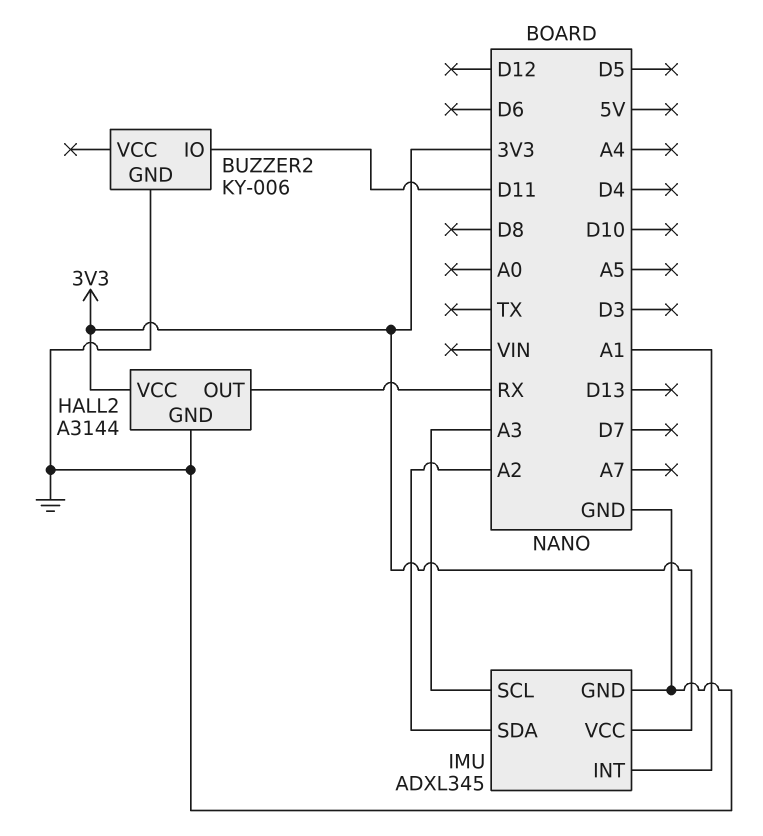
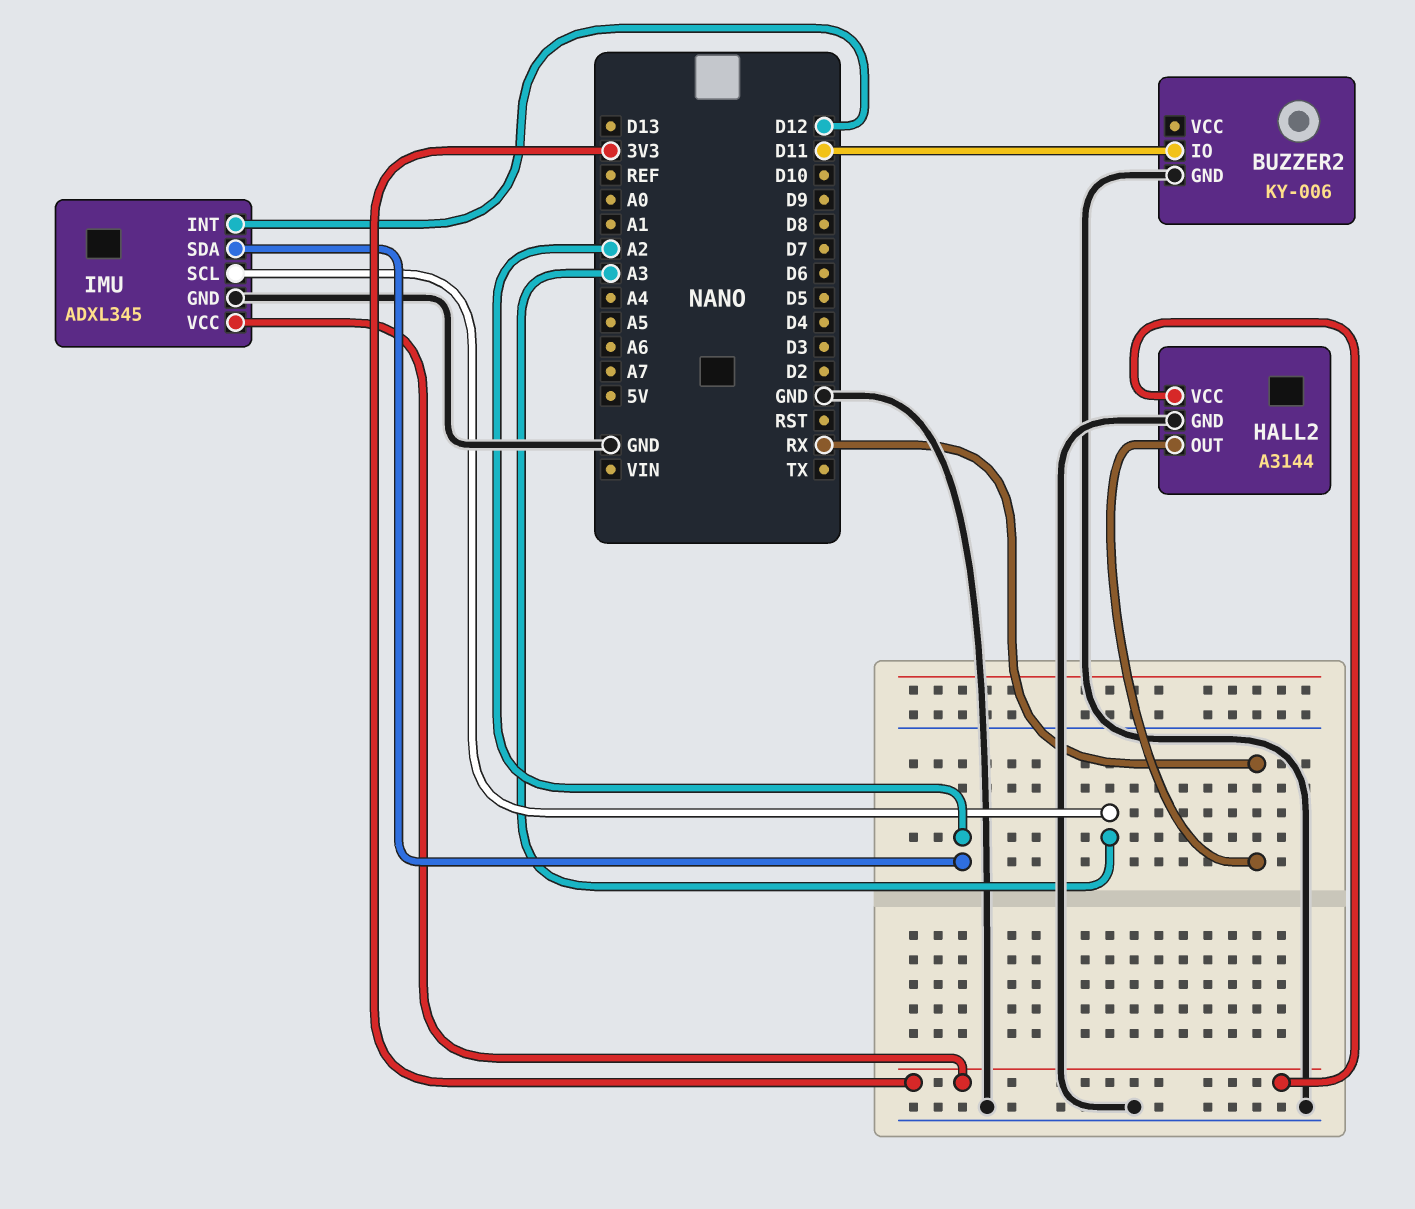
IMU pin INT: A1 -> D12

